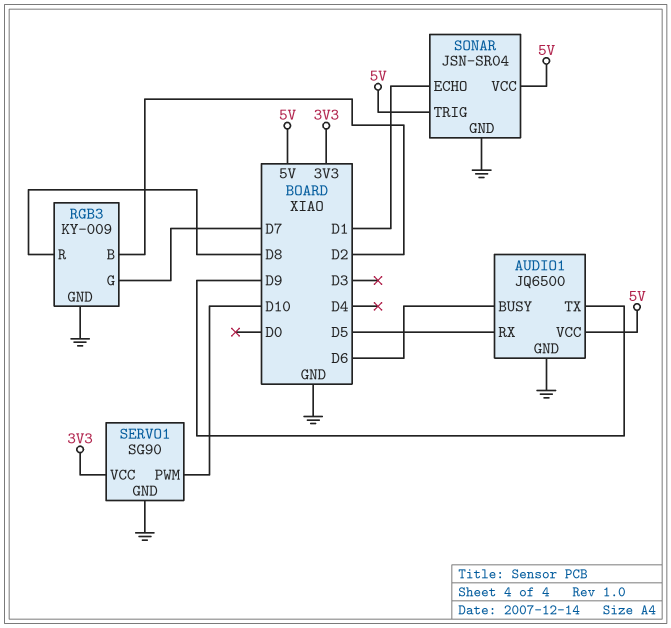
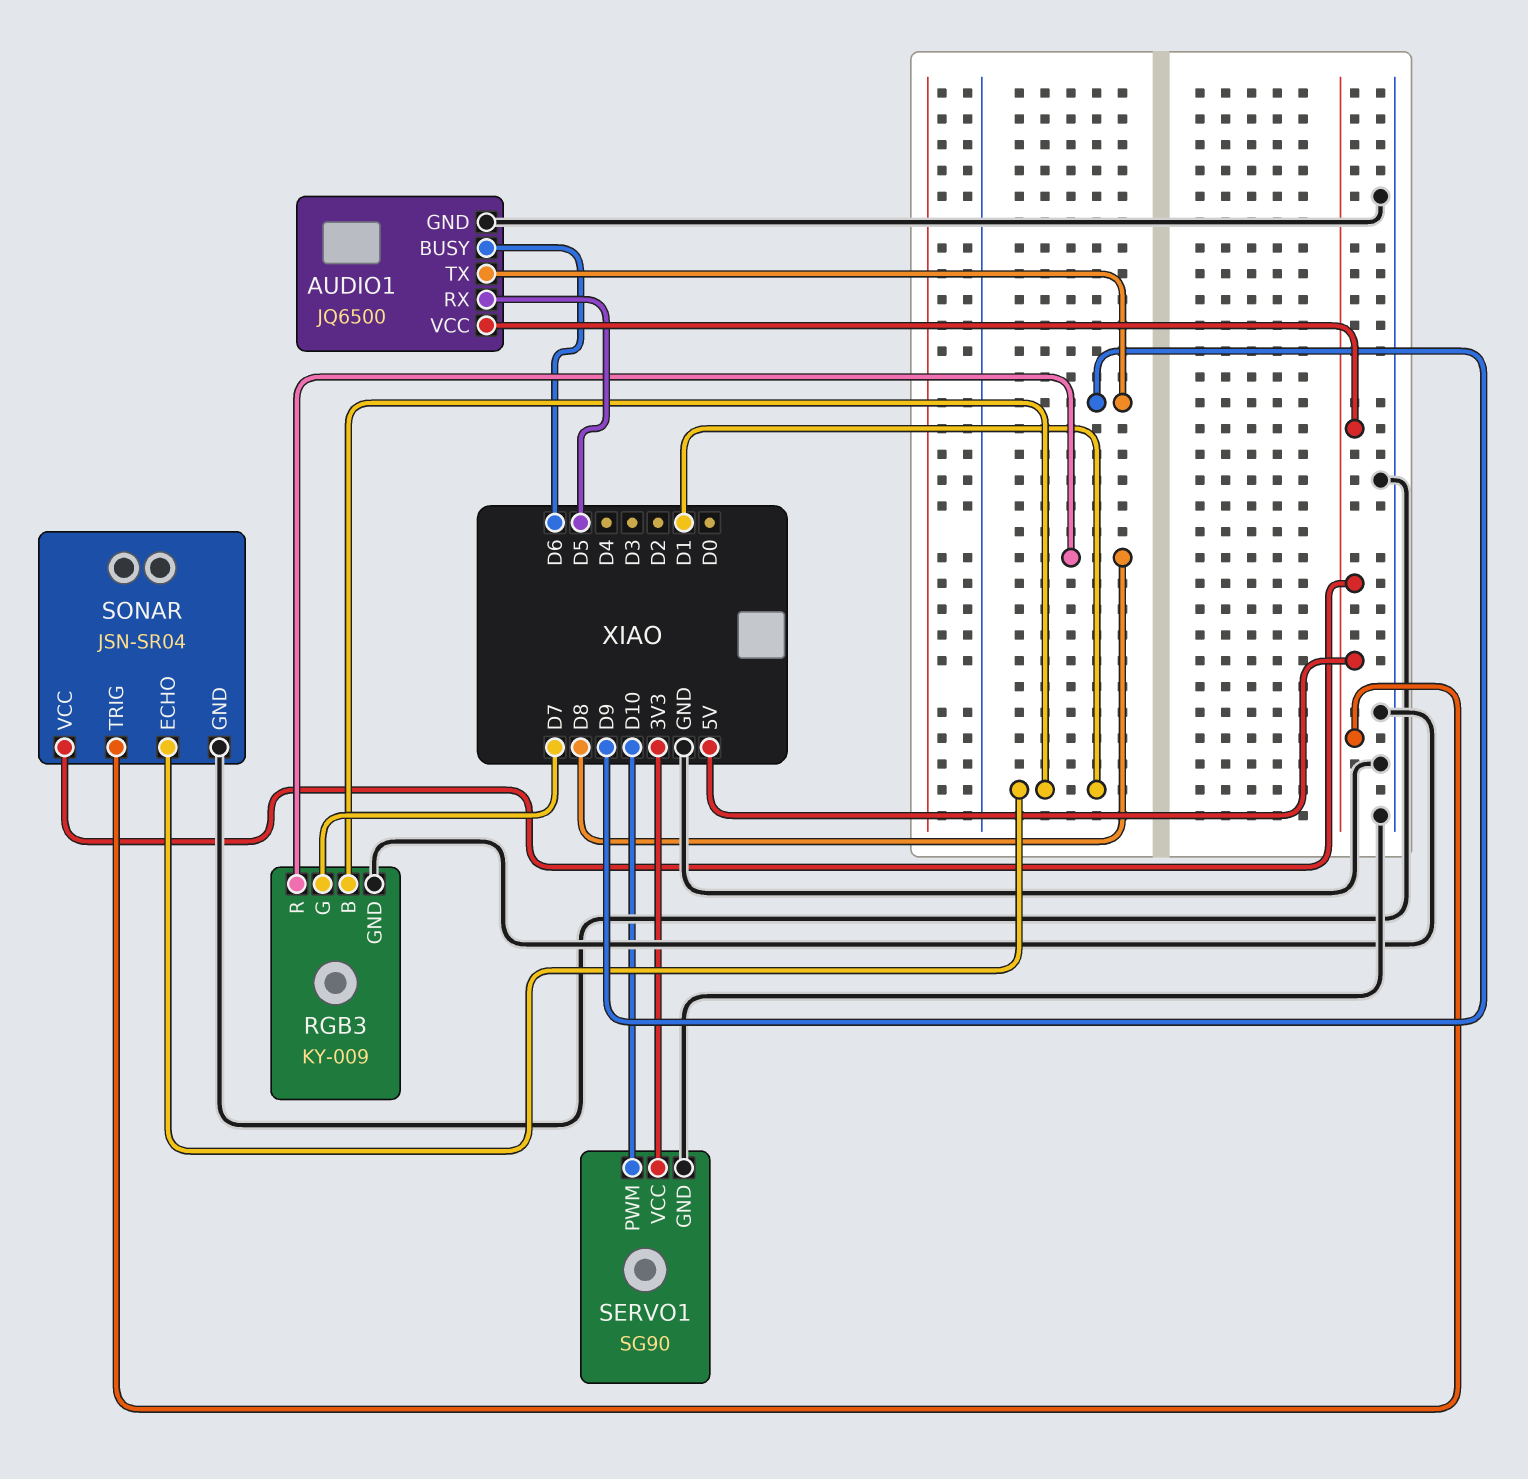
RGB3 pin B: D2 -> D1

